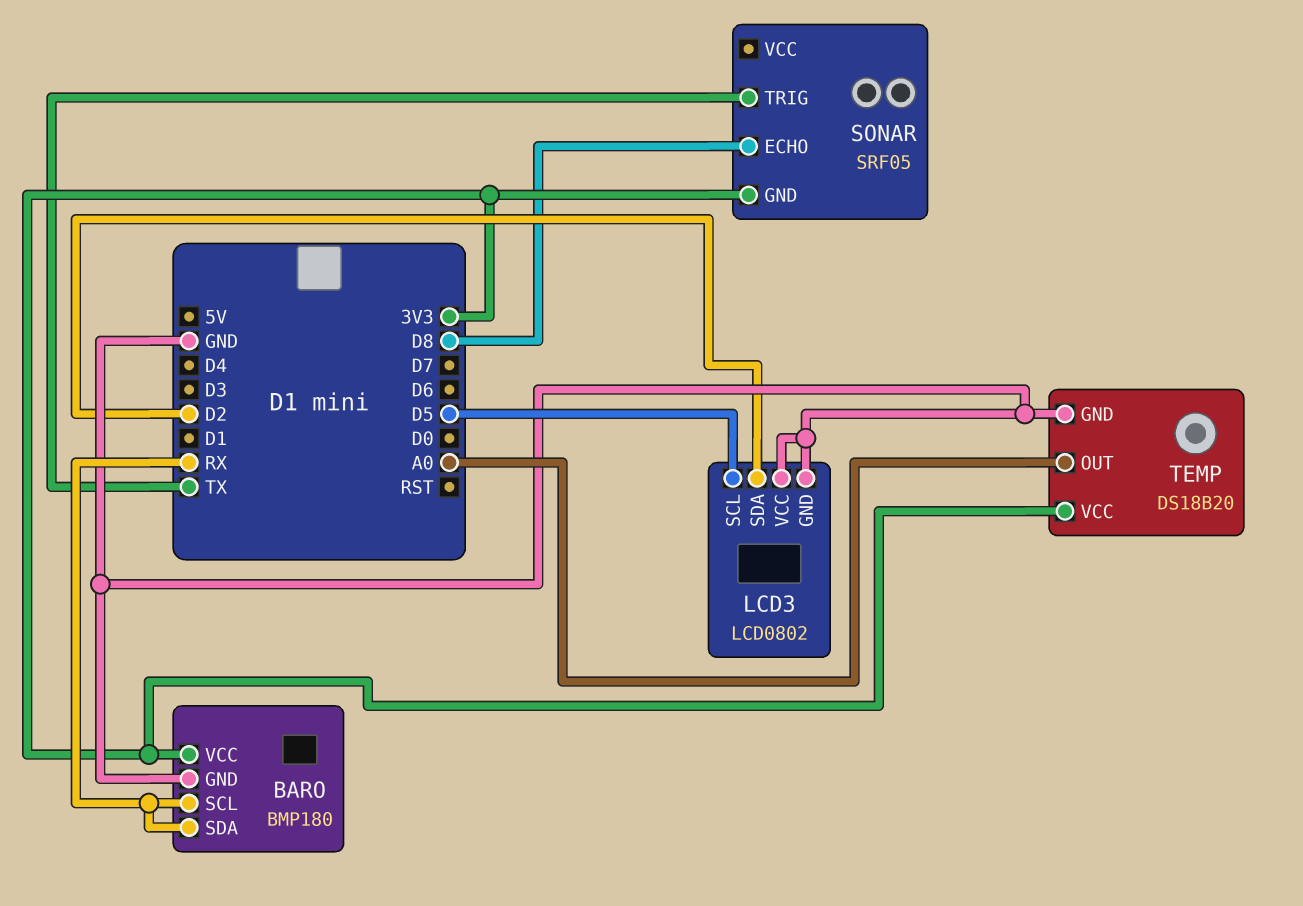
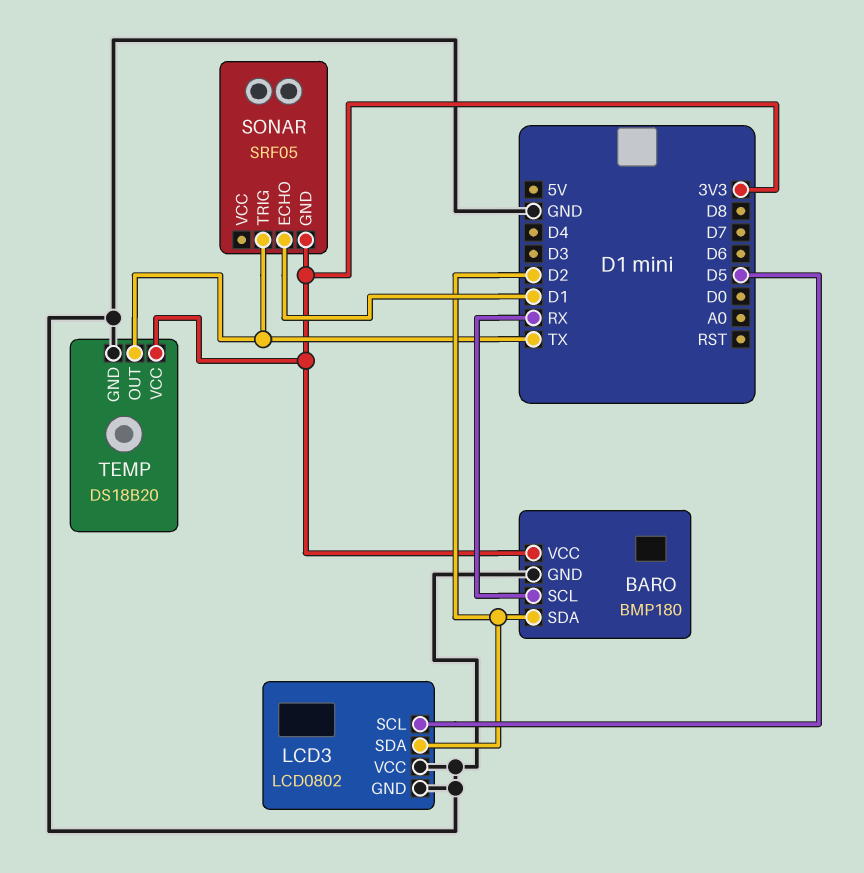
BARO pin SDA: RX -> D2
SONAR pin ECHO: D8 -> D1
TEMP pin OUT: A0 -> TX

